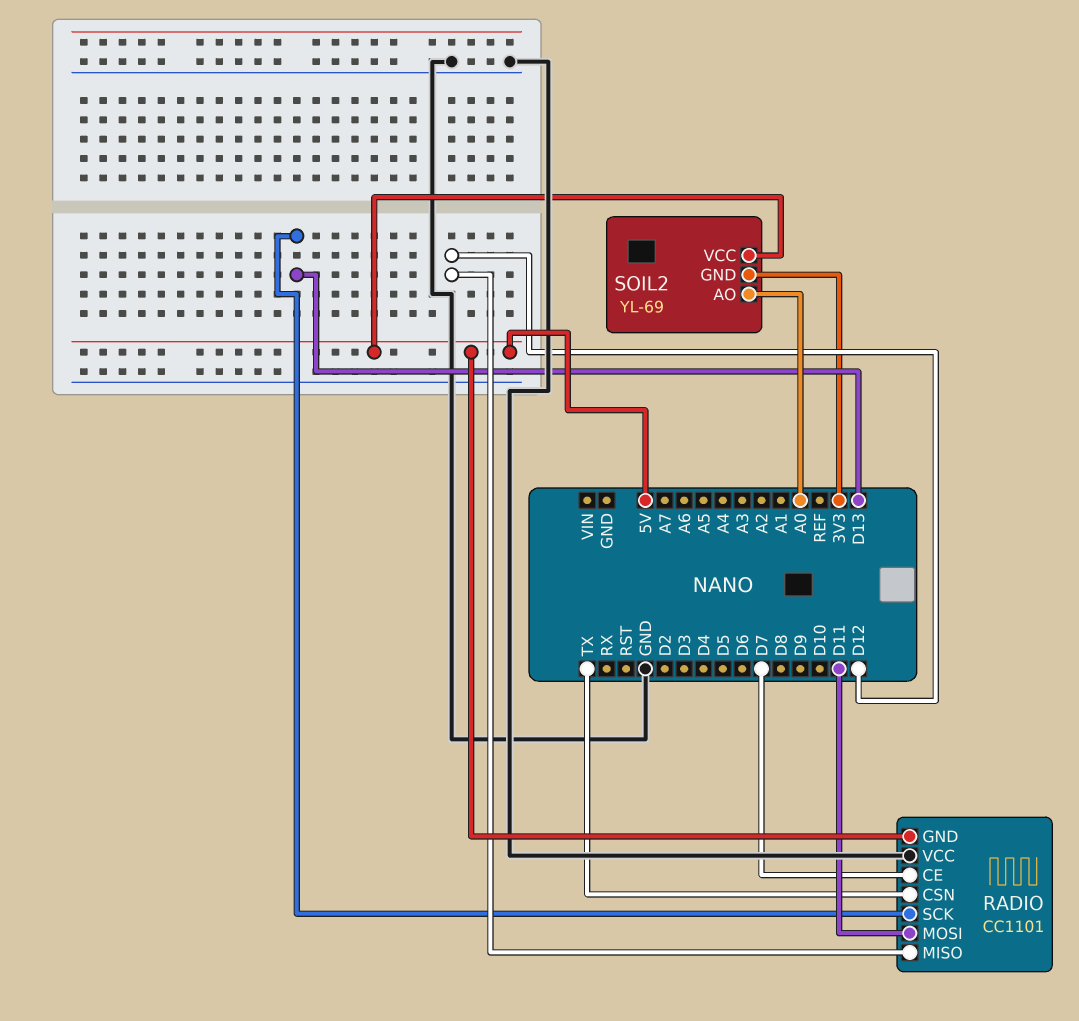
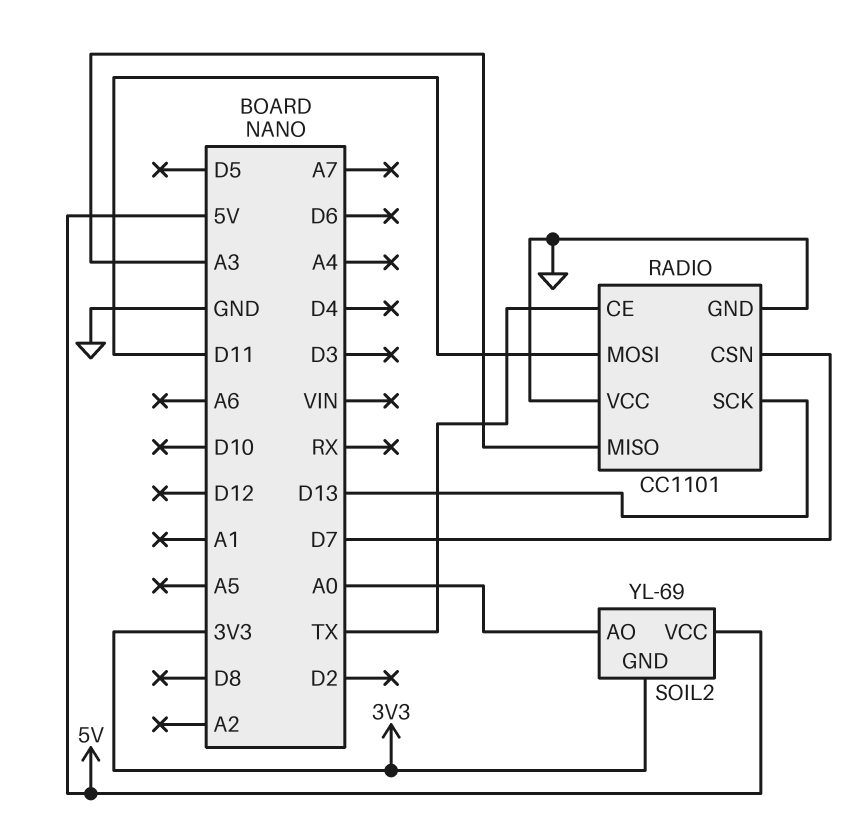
RADIO pin CE: D7 -> TX
RADIO pin CSN: TX -> D7
RADIO pin GND: 5V -> GND
RADIO pin MISO: D12 -> A3

